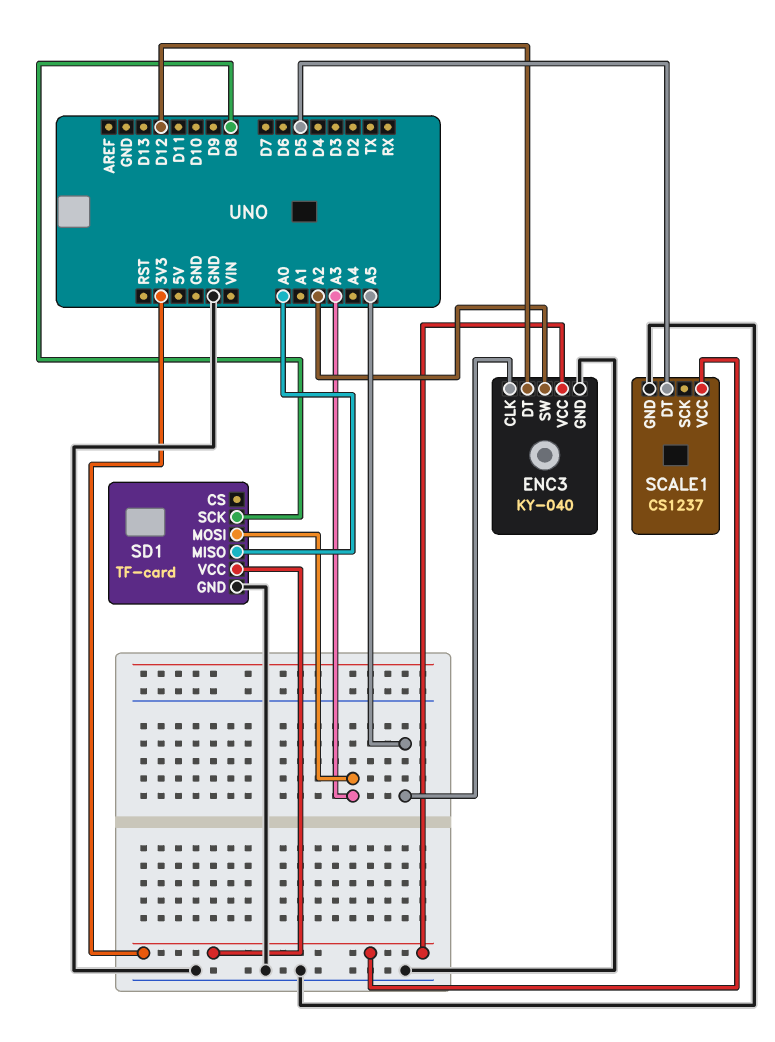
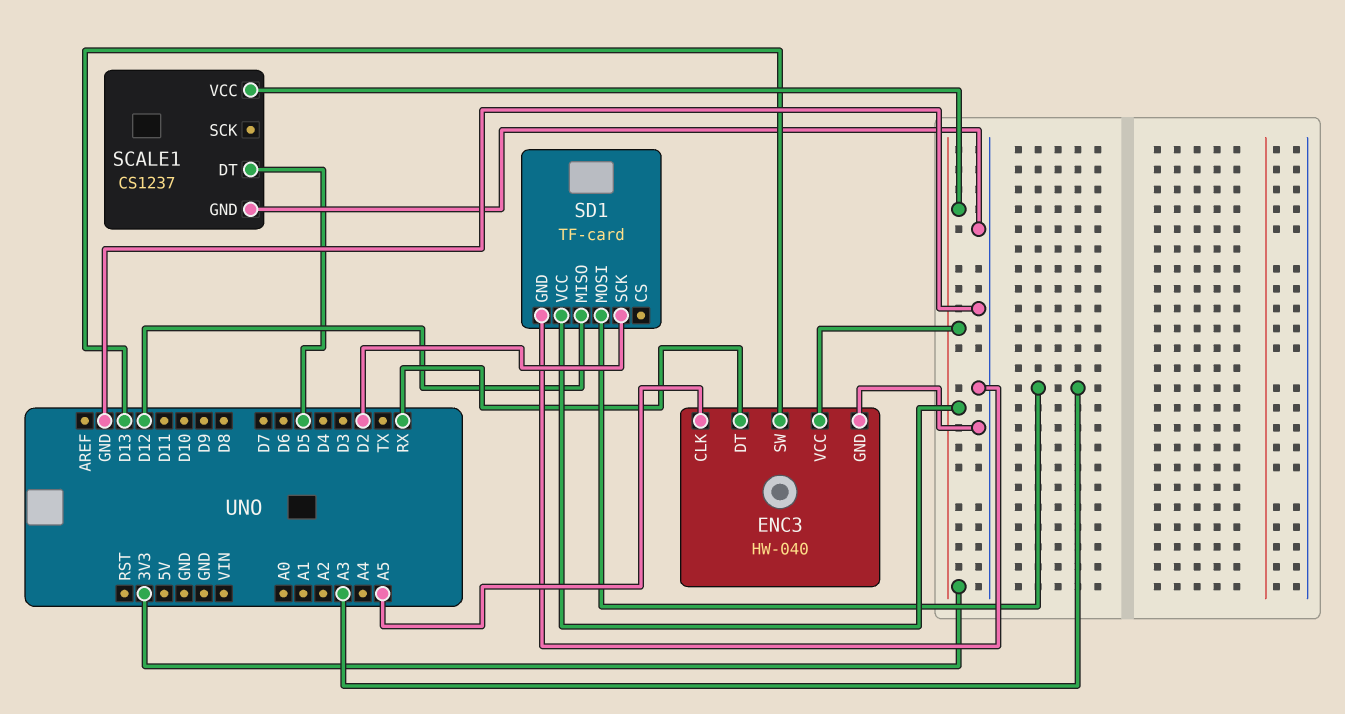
ENC3: KY-040 -> HW-040
ENC3 pin DT: D12 -> RX
ENC3 pin SW: A2 -> D13
SD1 pin MISO: A0 -> D12
SD1 pin SCK: D8 -> D2

